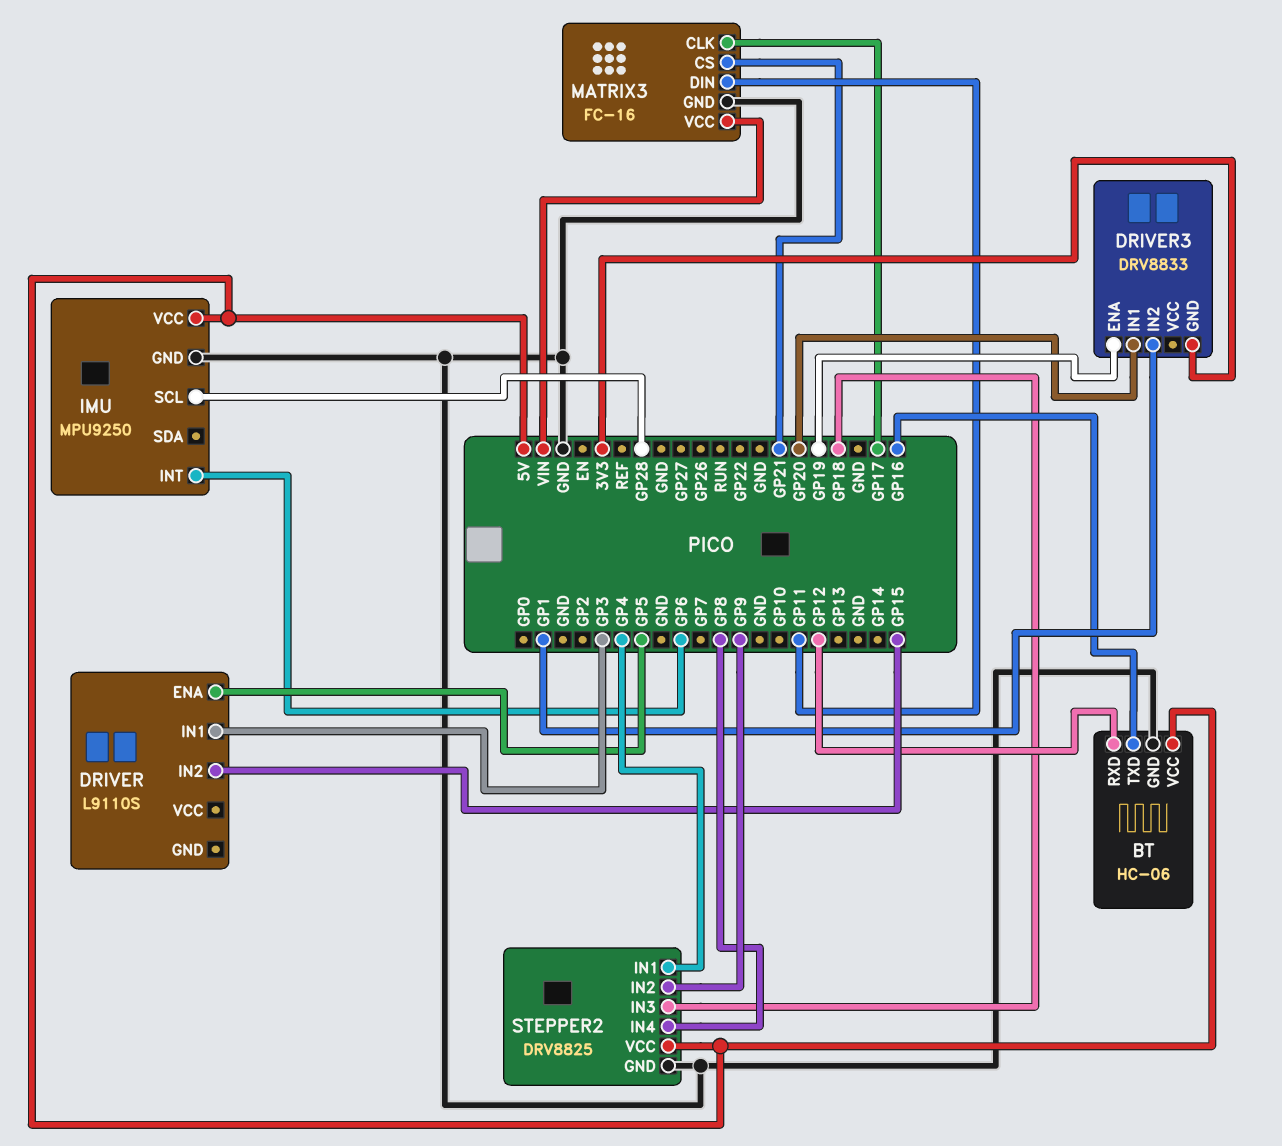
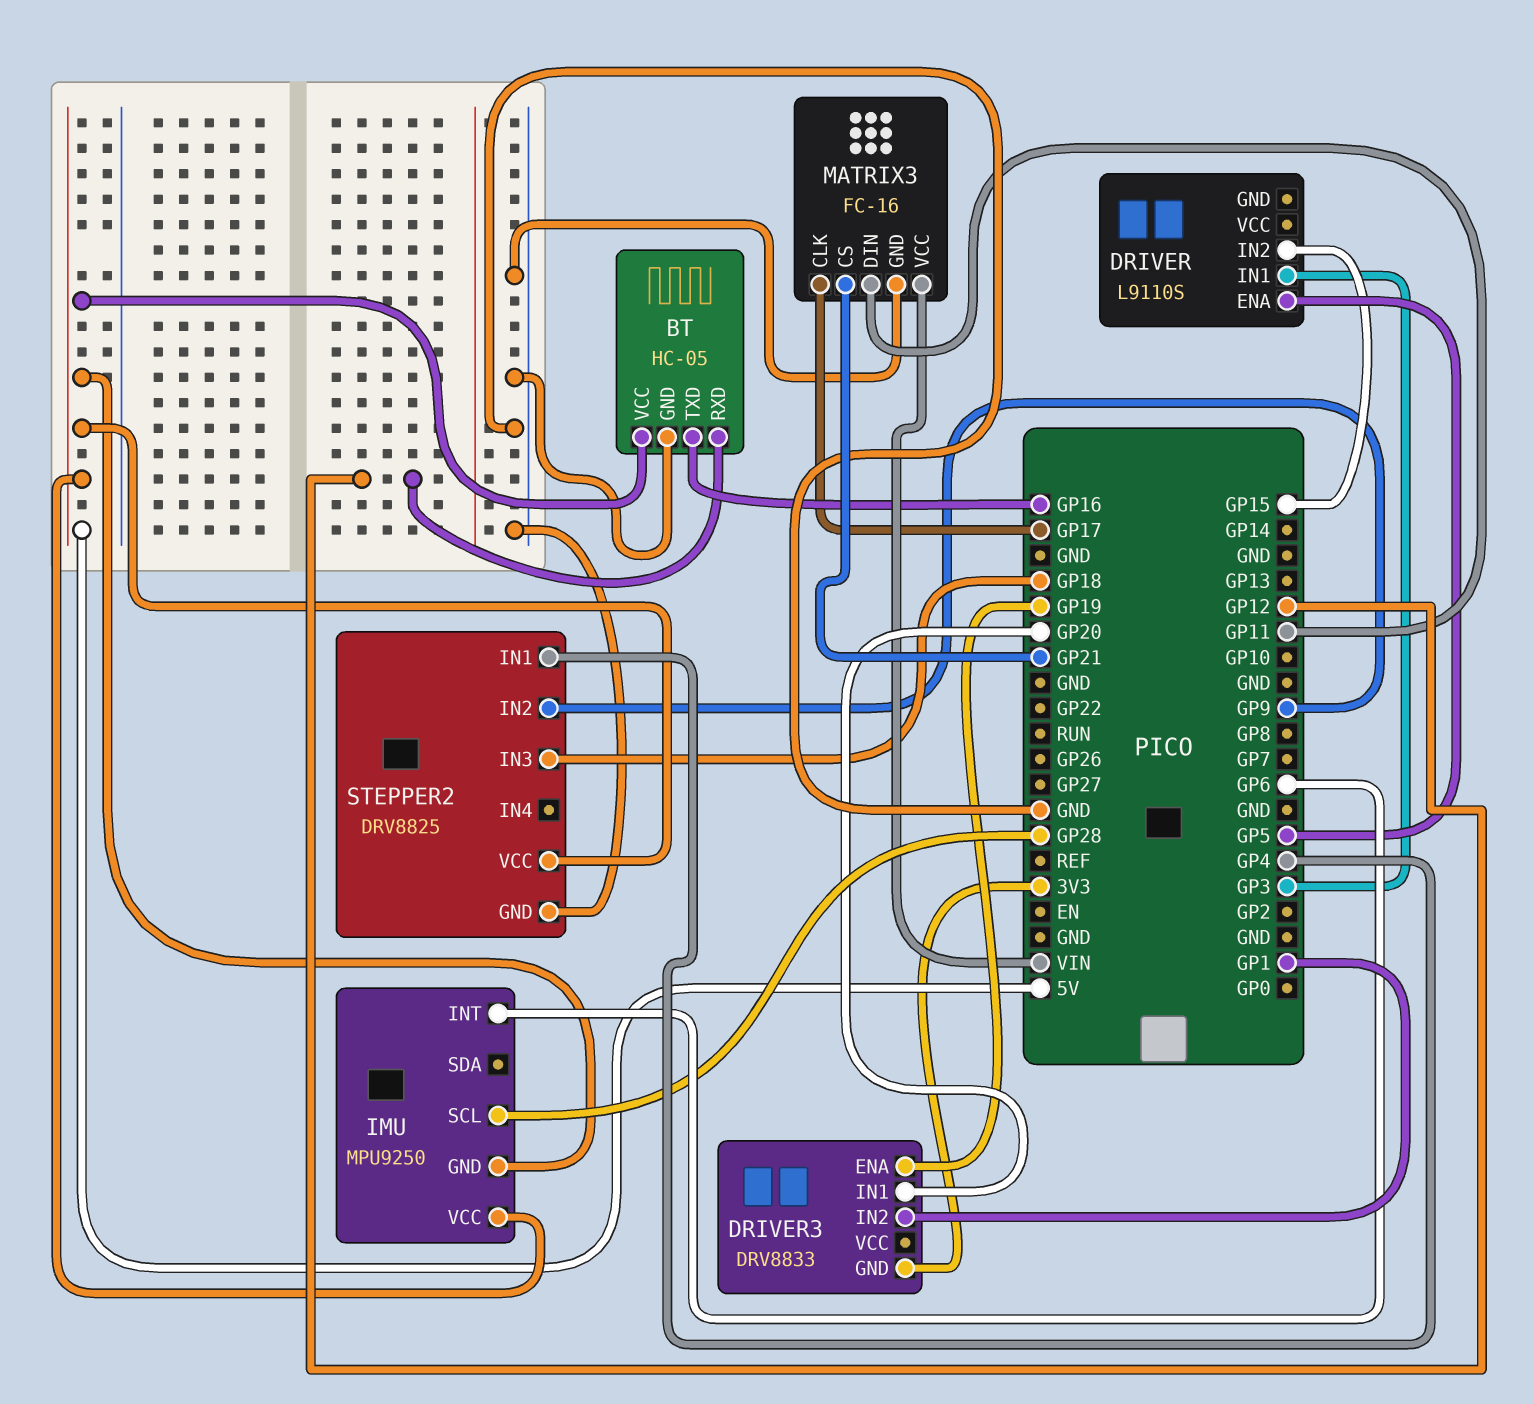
BT: HC-06 -> HC-05
IMU pin GND: GND -> 5V
STEPPER2 pin IN4: GP8 -> none

